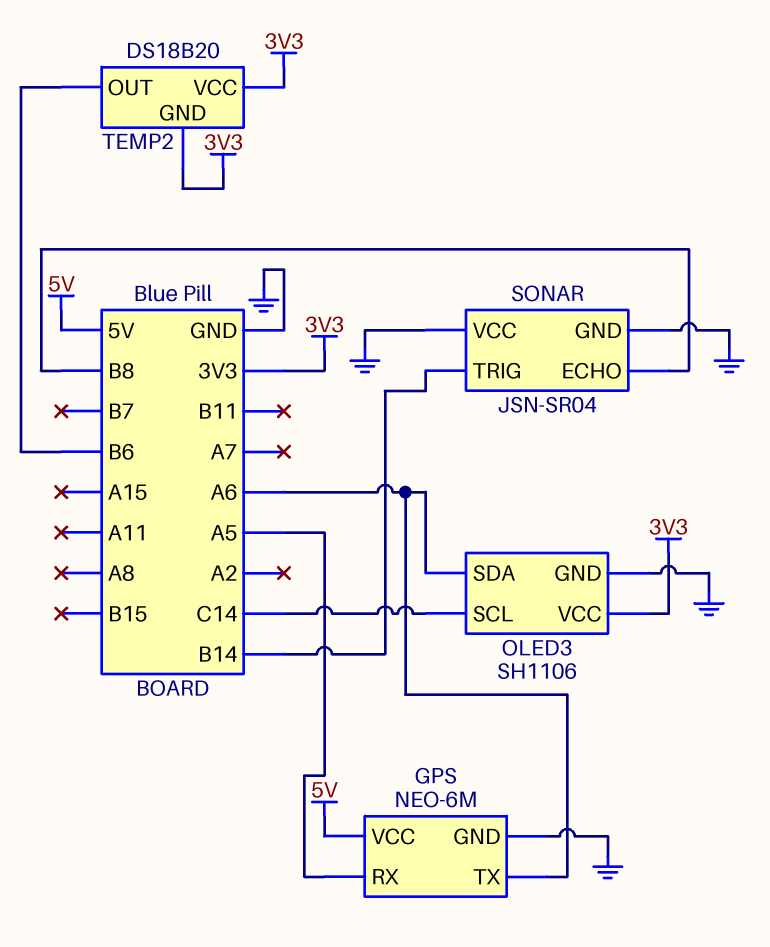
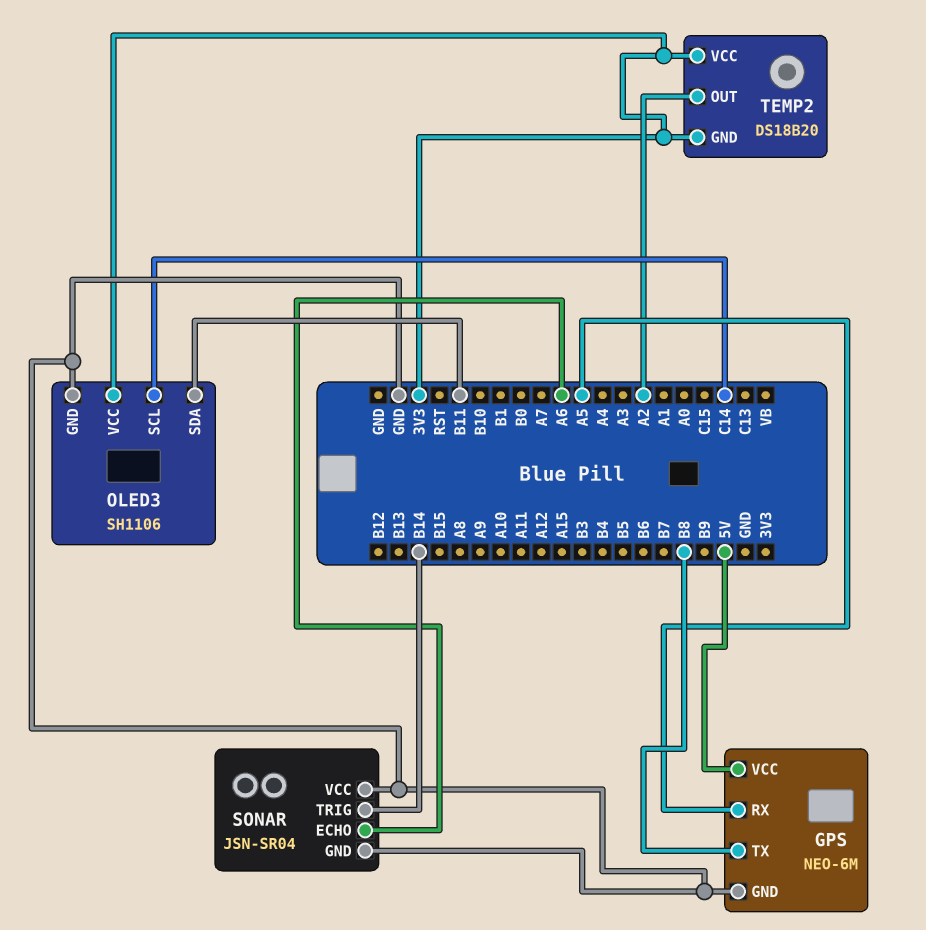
GPS pin TX: A6 -> B8
OLED3 pin SDA: A6 -> B11
SONAR pin ECHO: B8 -> A6
TEMP2 pin OUT: B6 -> A2

